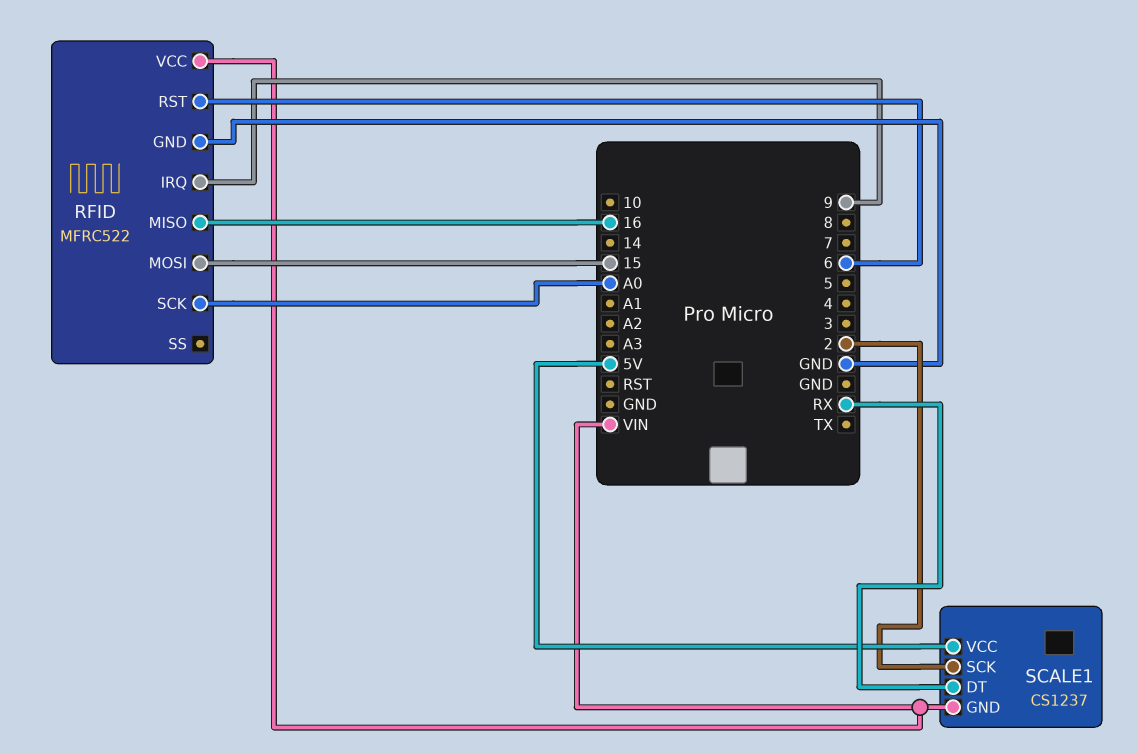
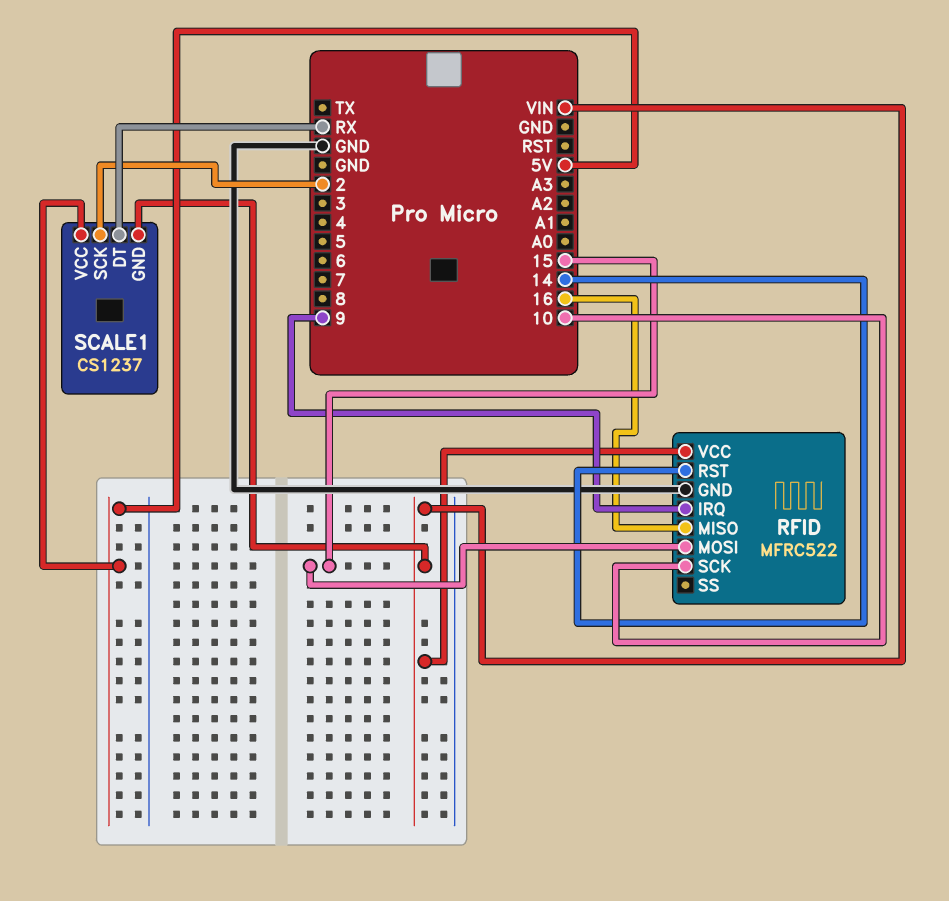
RFID pin RST: 6 -> 14
RFID pin SCK: A0 -> 10

